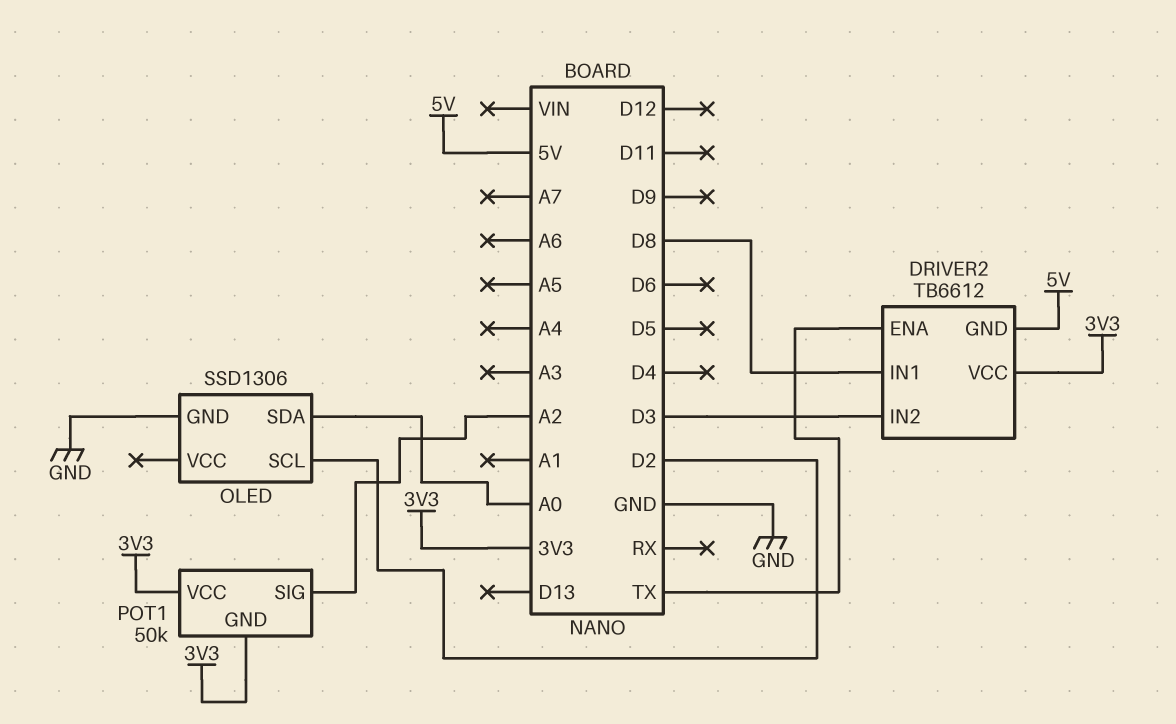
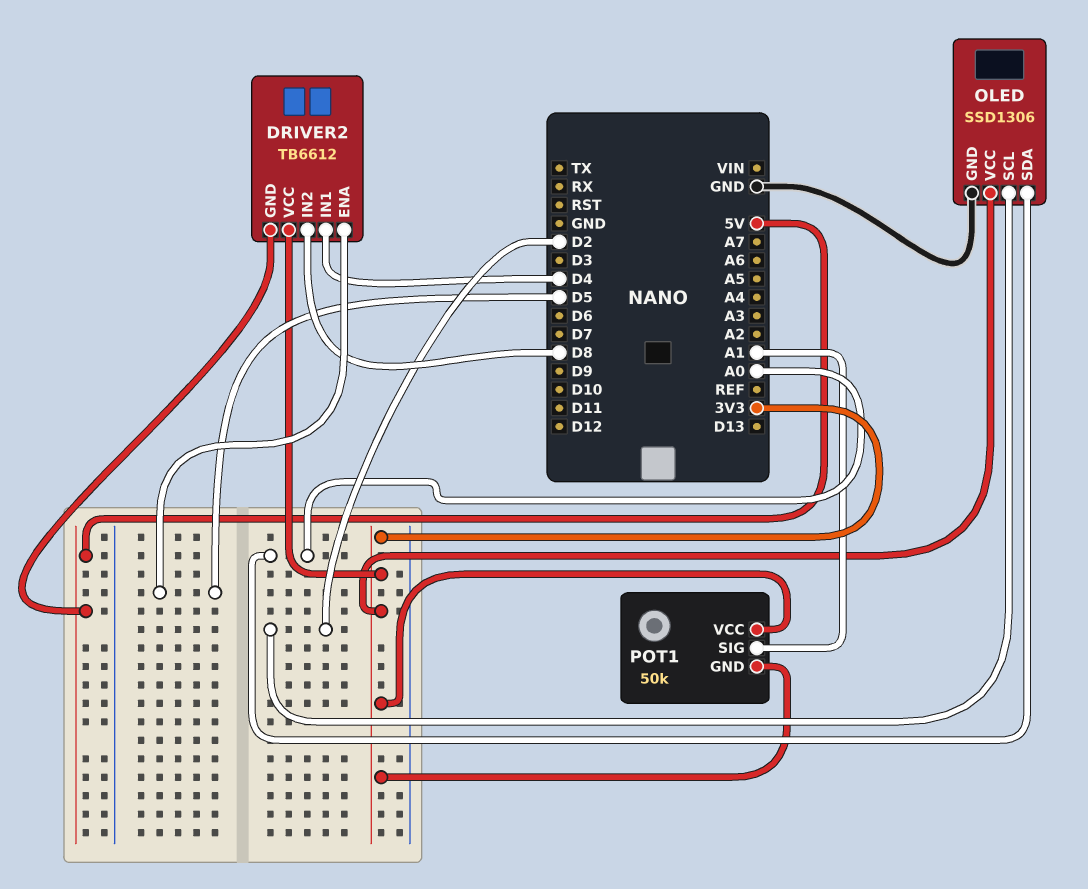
DRIVER2 pin ENA: TX -> D5
DRIVER2 pin IN1: D8 -> D4
DRIVER2 pin IN2: D3 -> D8
OLED pin VCC: none -> 3V3
POT1 pin SIG: A2 -> A1

